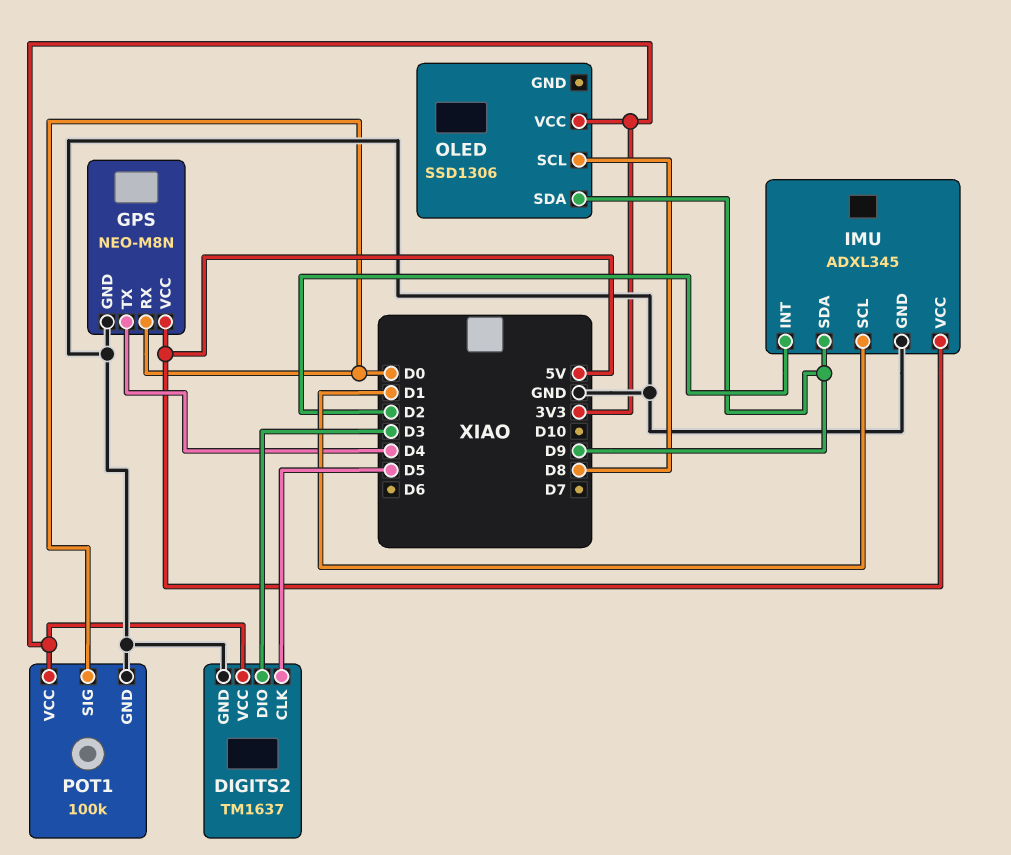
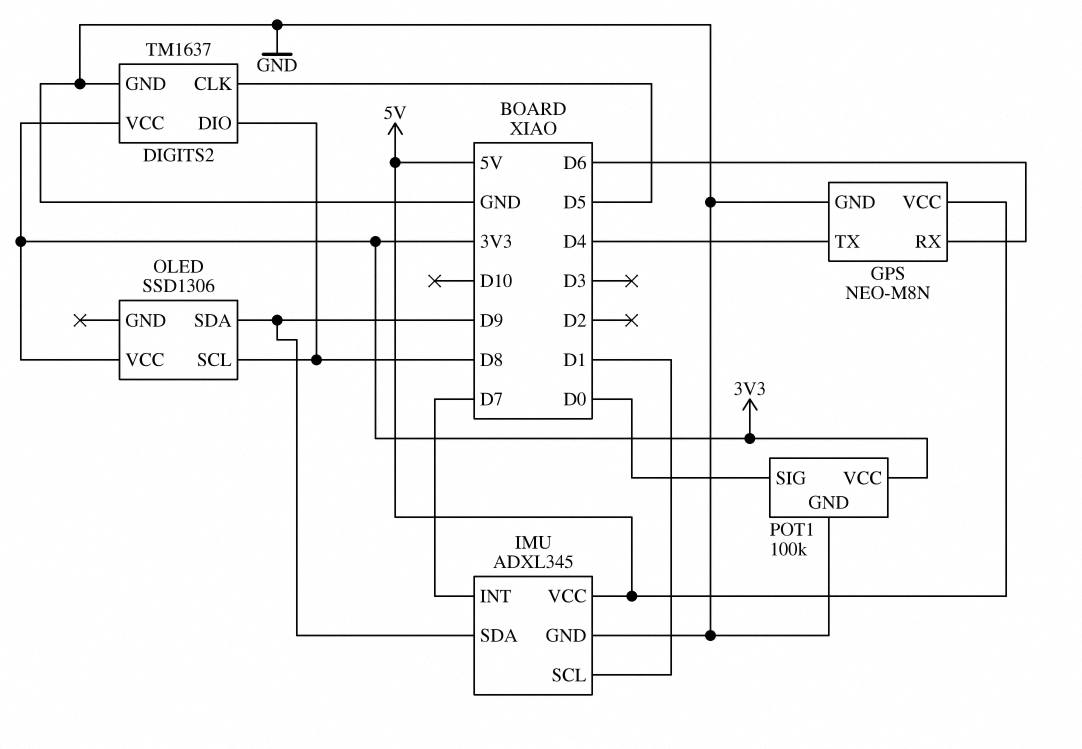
DIGITS2 pin DIO: D3 -> D8
GPS pin RX: D0 -> D6
IMU pin INT: D2 -> D7

